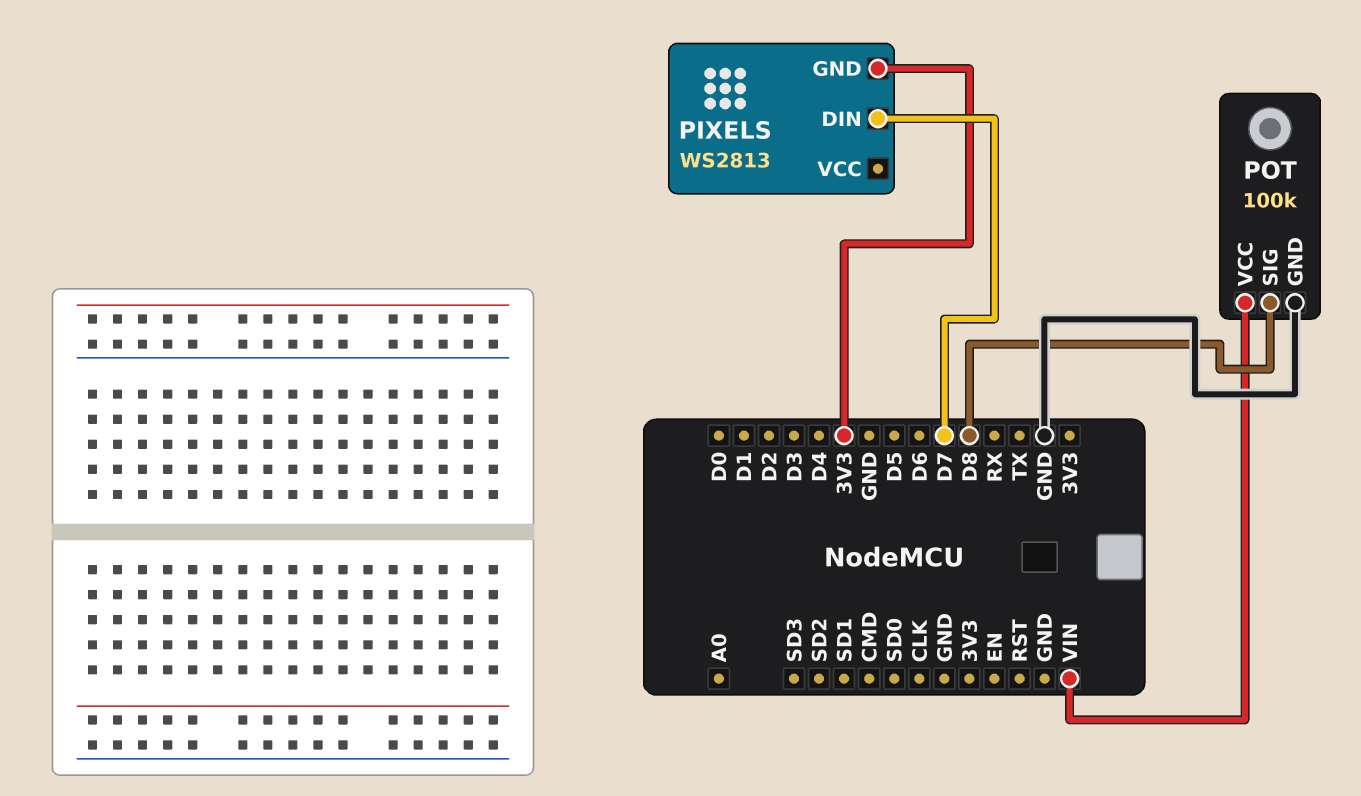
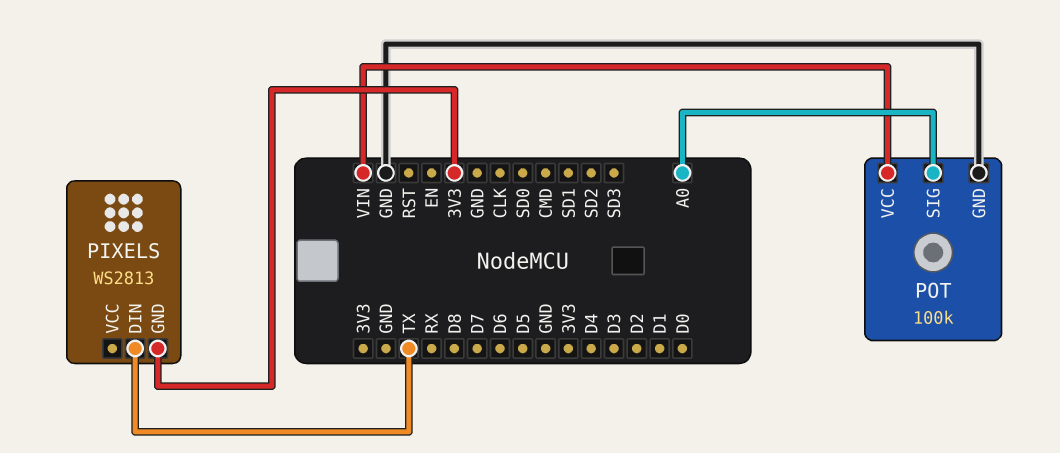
PIXELS pin DIN: D7 -> TX
POT pin SIG: D8 -> A0

